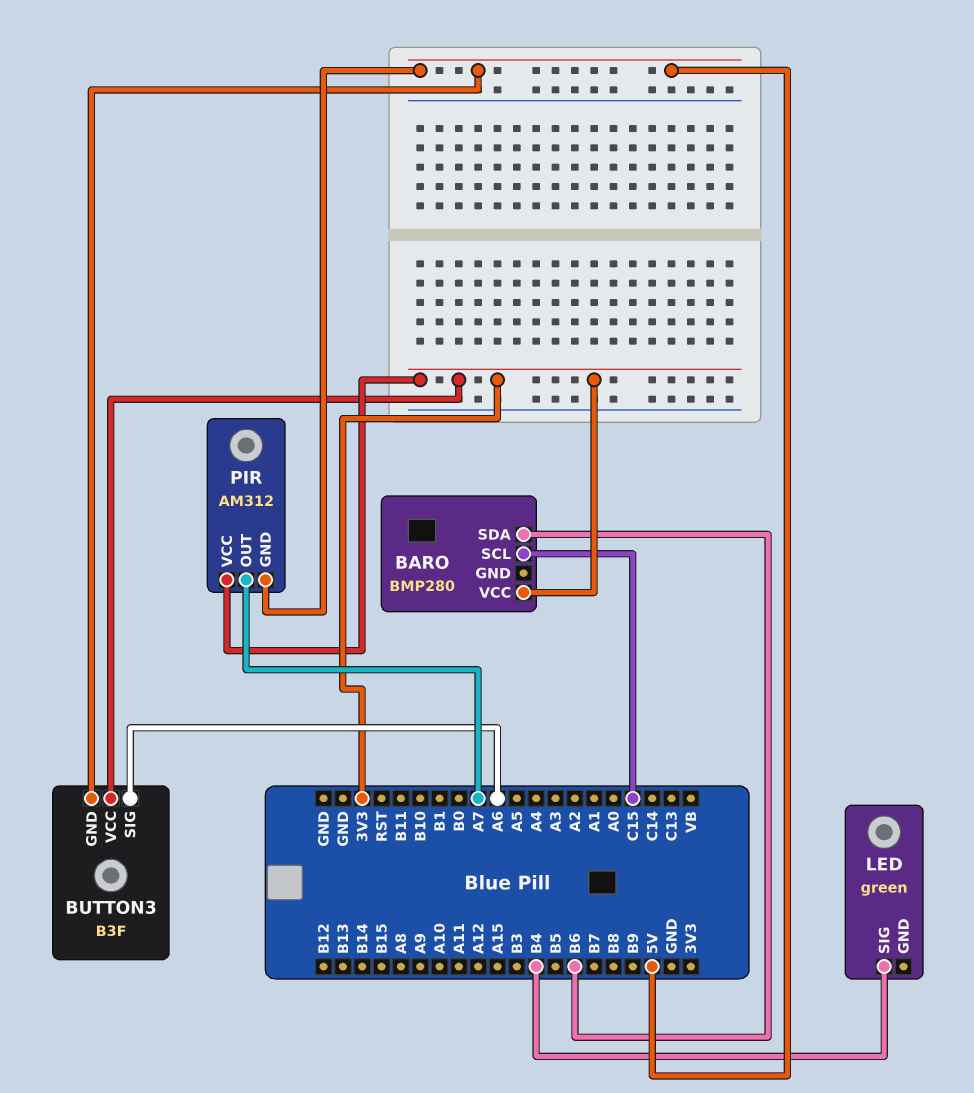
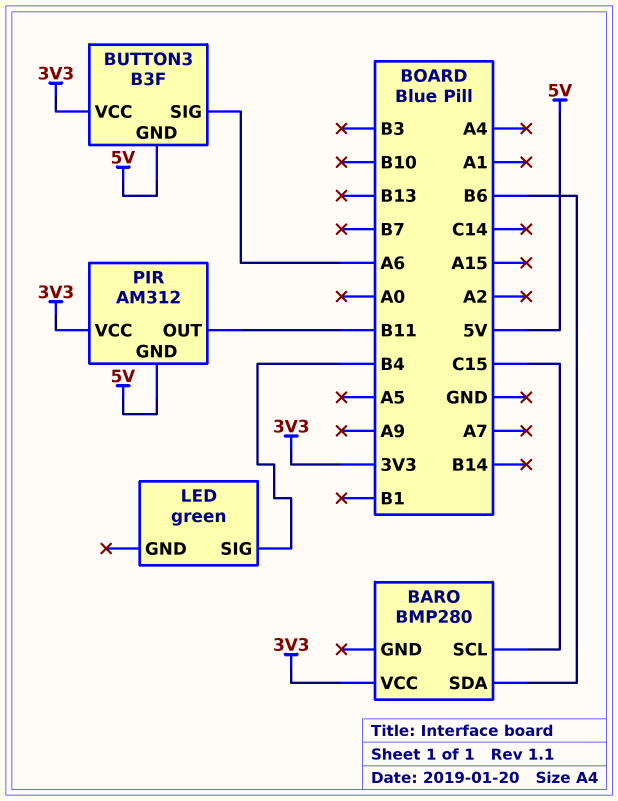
PIR pin OUT: A7 -> B11

